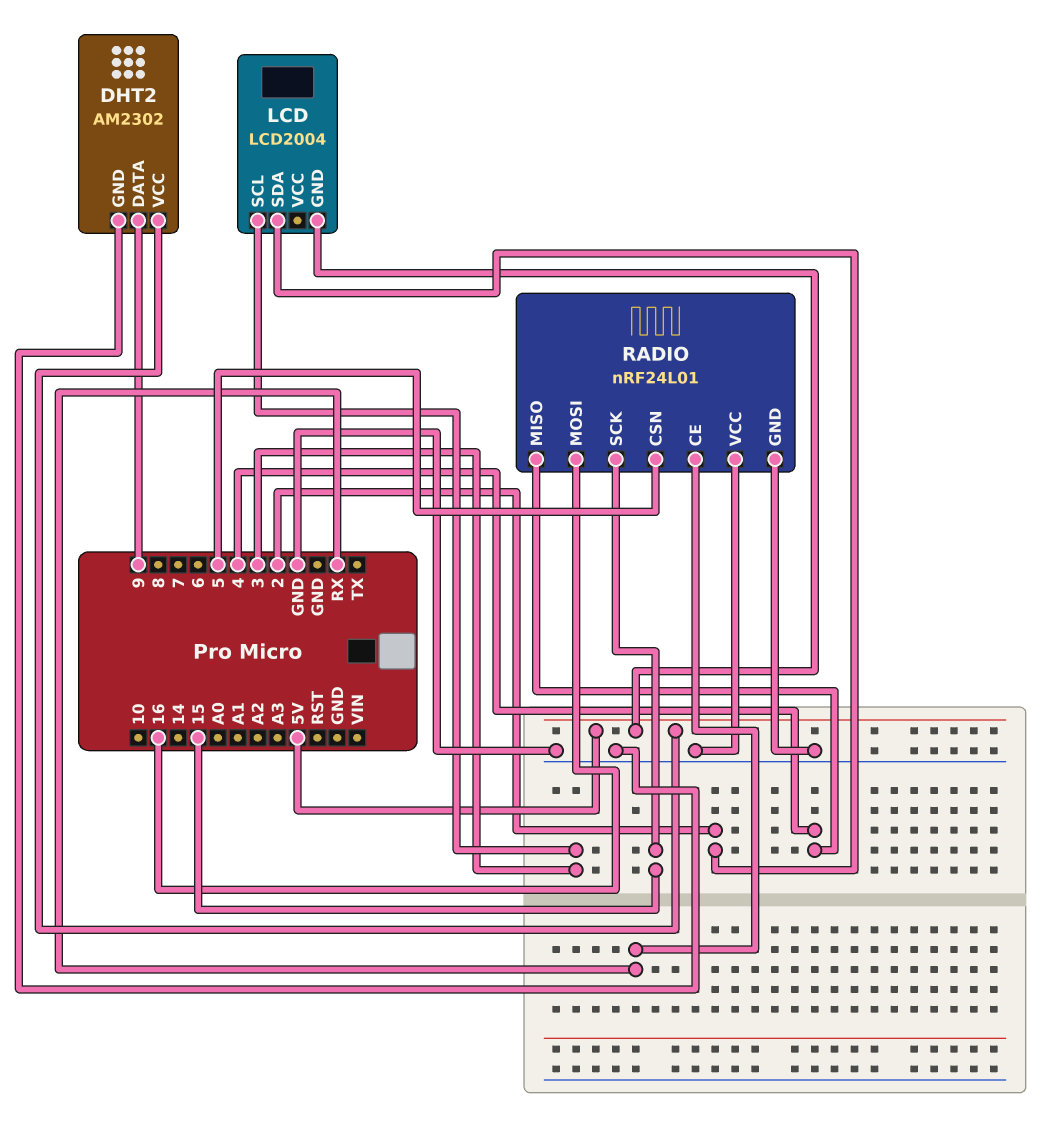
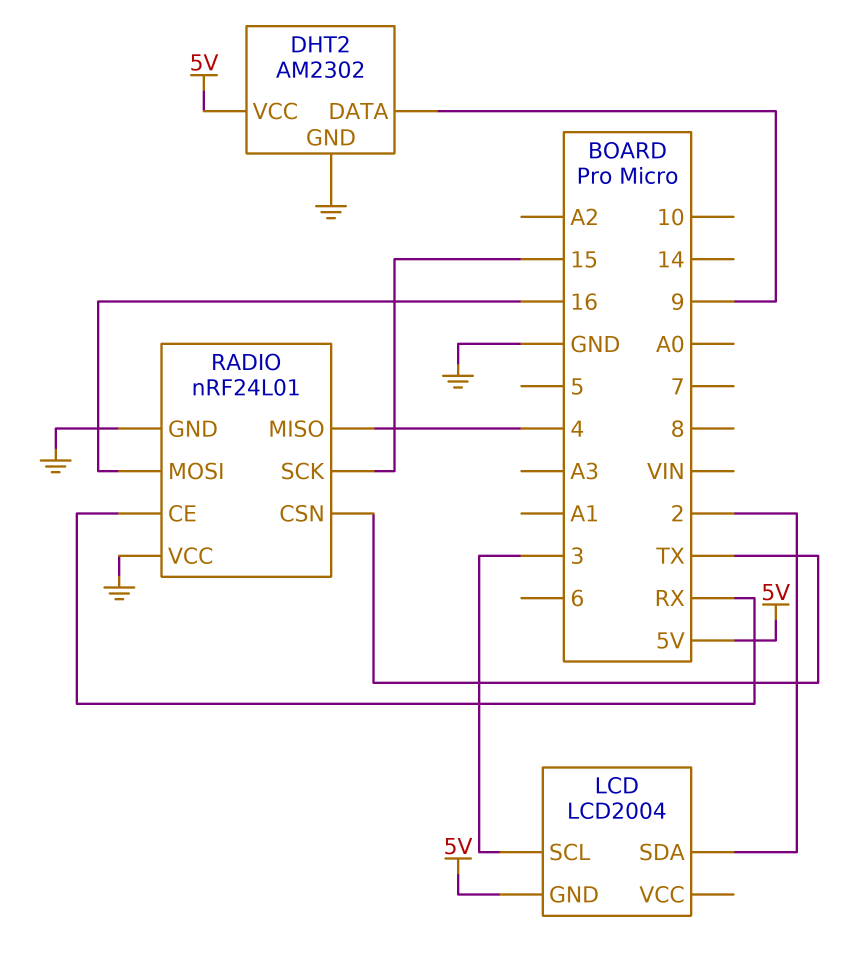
RADIO pin CSN: 5 -> TX

